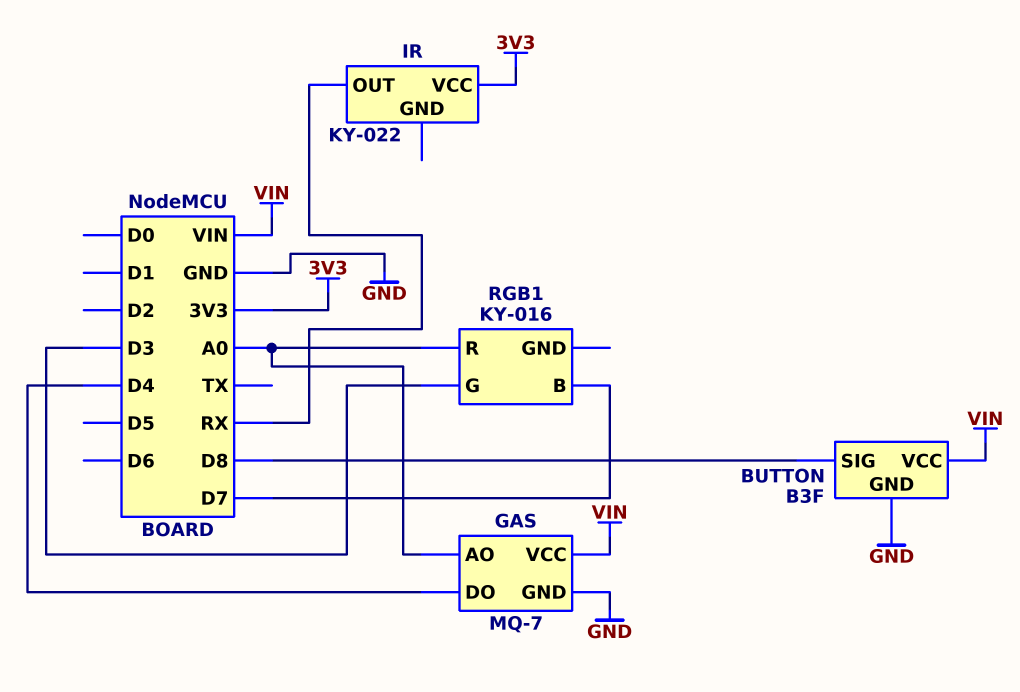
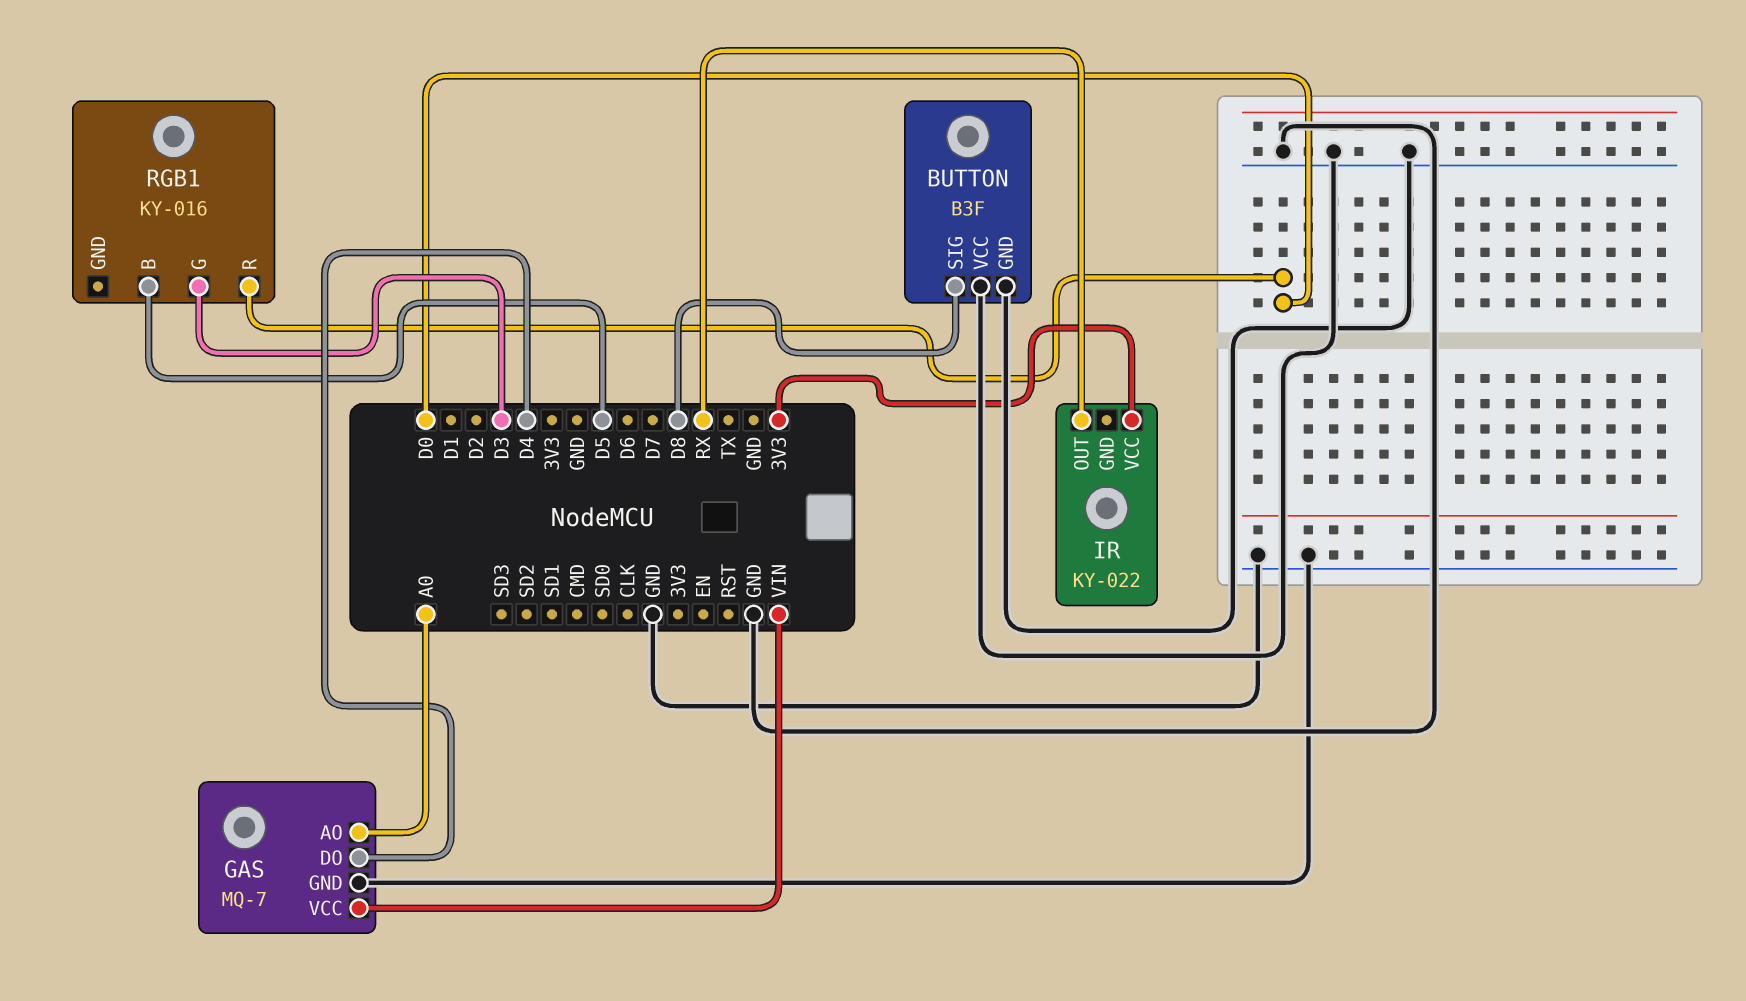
BUTTON pin VCC: VIN -> GND
RGB1 pin B: D7 -> D5
RGB1 pin R: A0 -> D0

